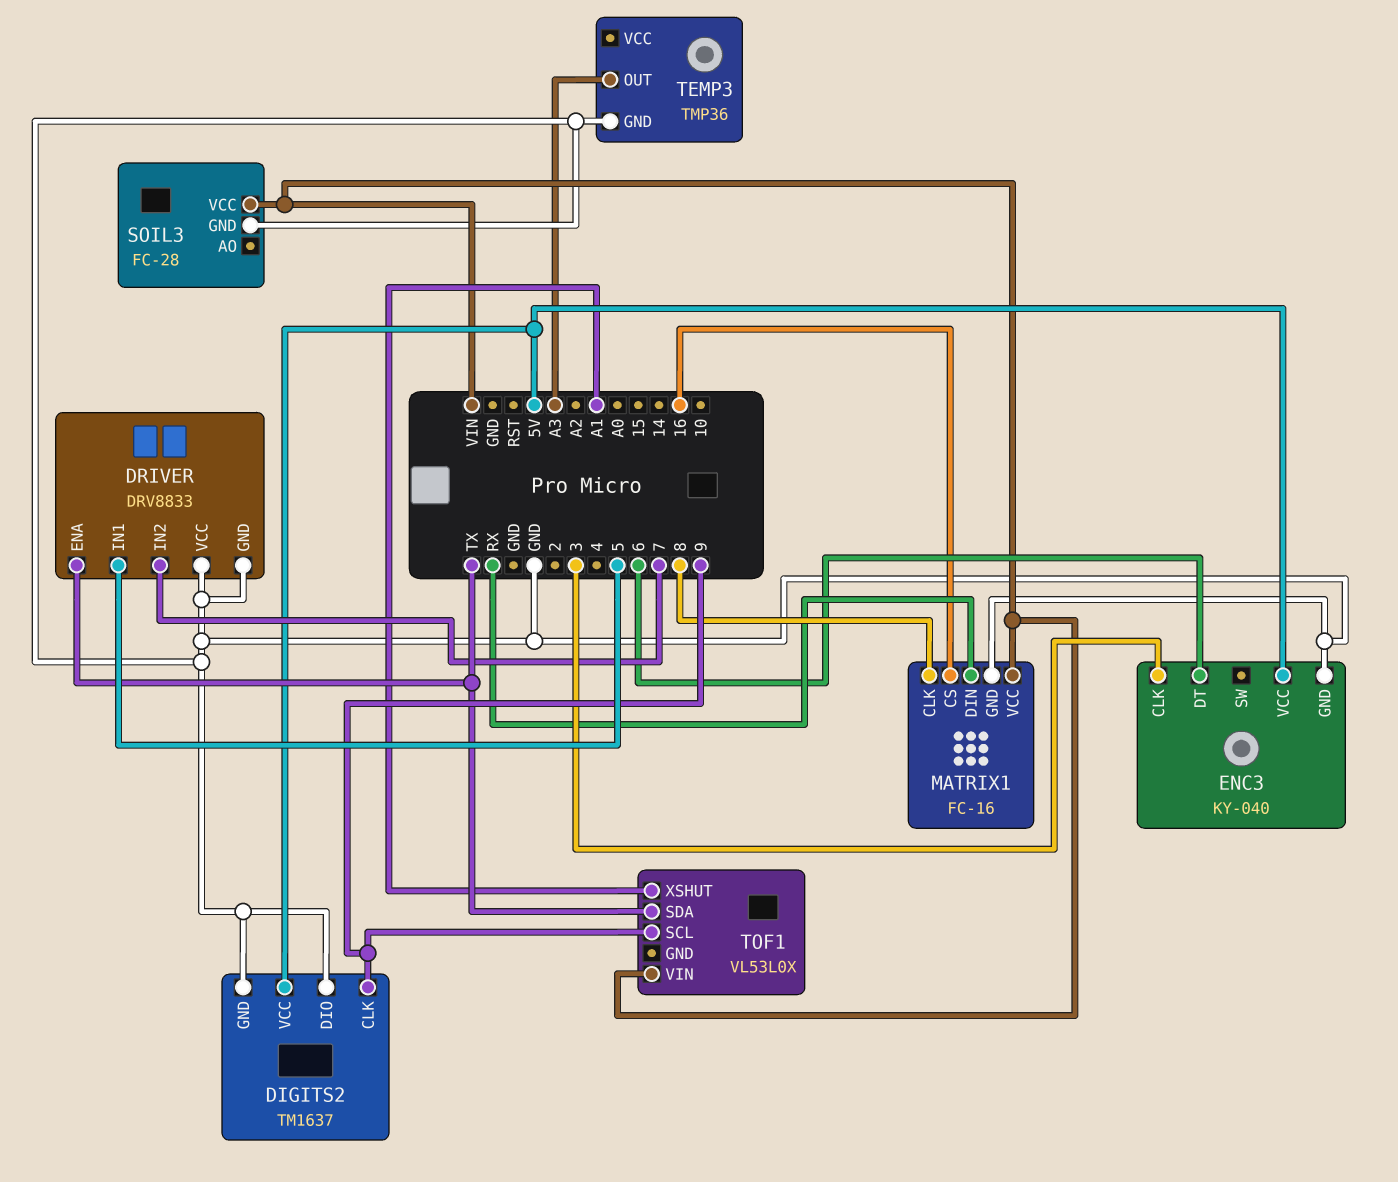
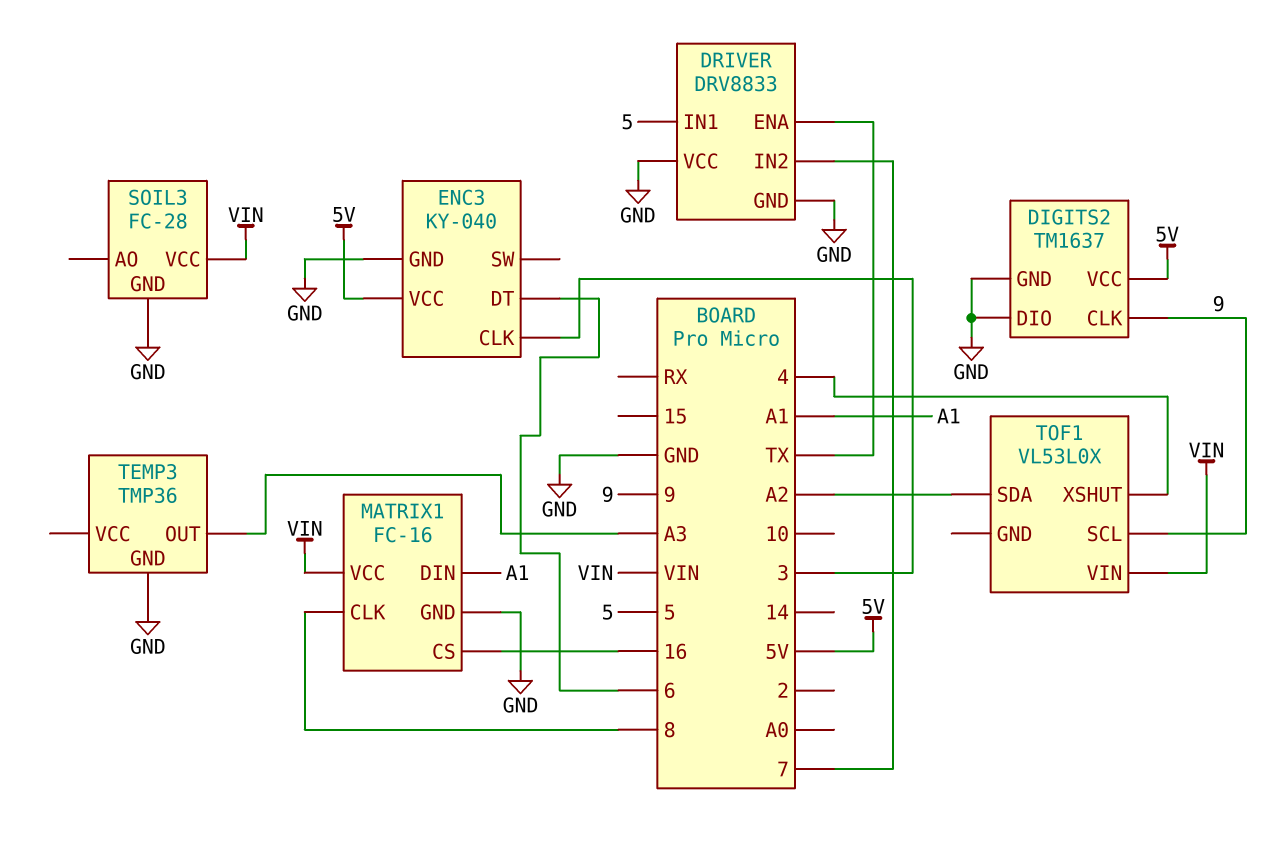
MATRIX1 pin DIN: RX -> A1
TOF1 pin SDA: TX -> A2
TOF1 pin XSHUT: A1 -> 4

